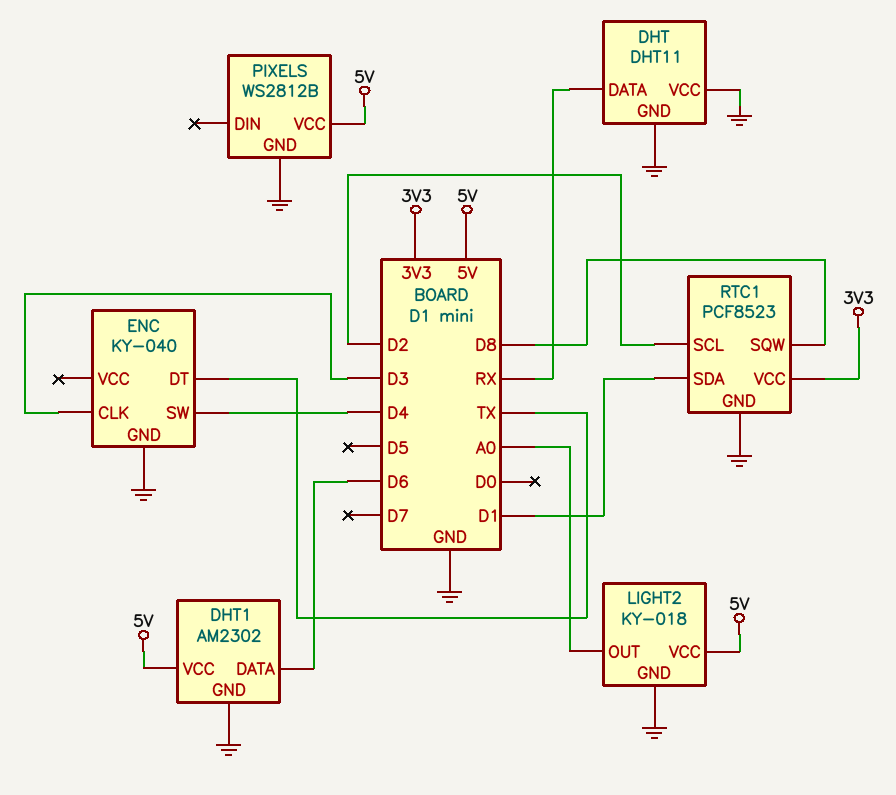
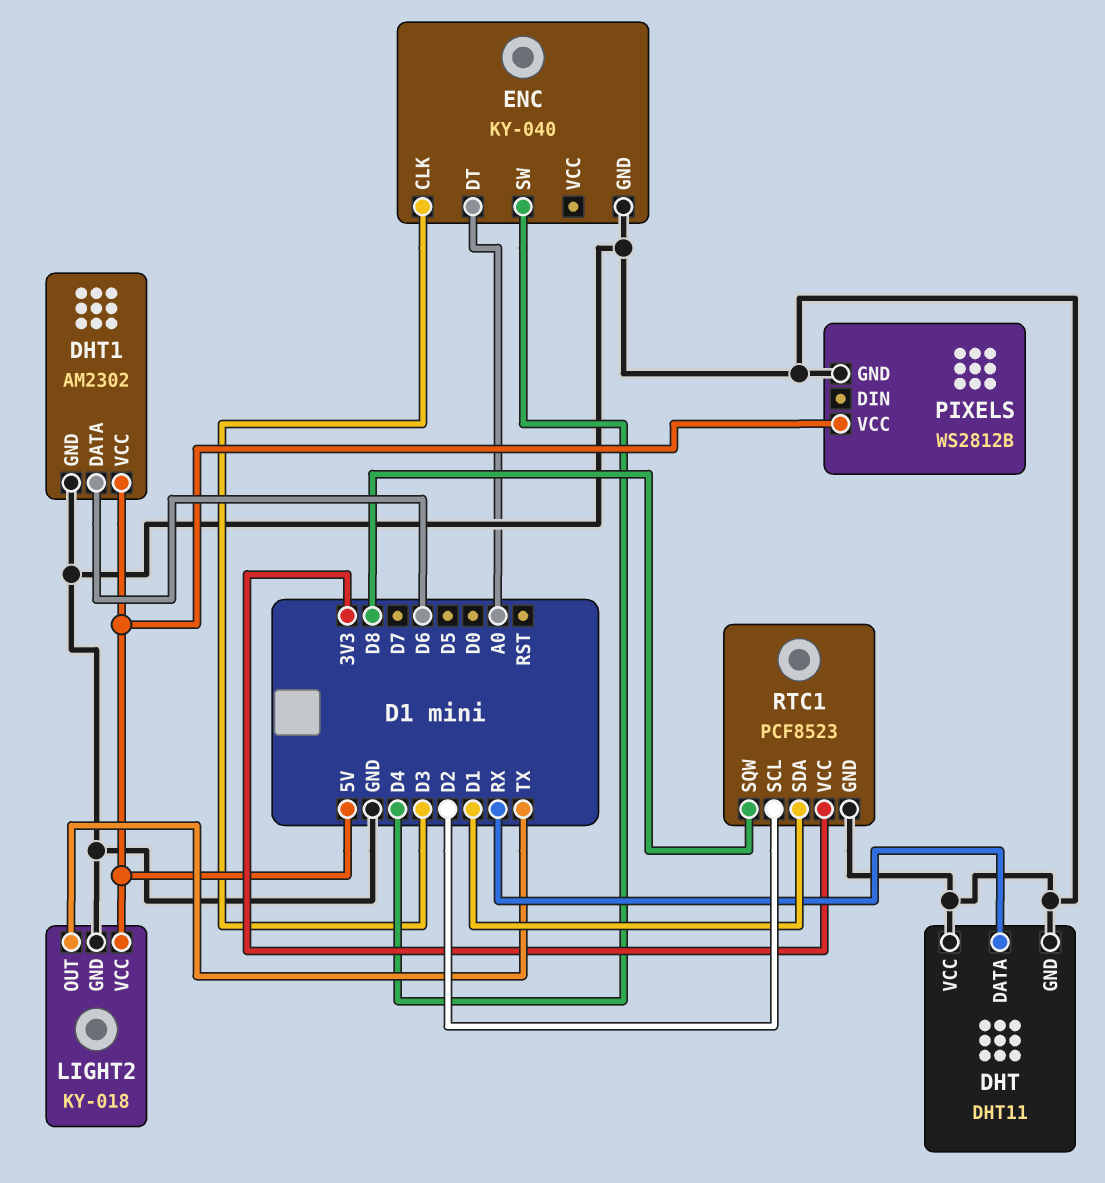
ENC pin DT: TX -> A0
LIGHT2 pin OUT: A0 -> TX

